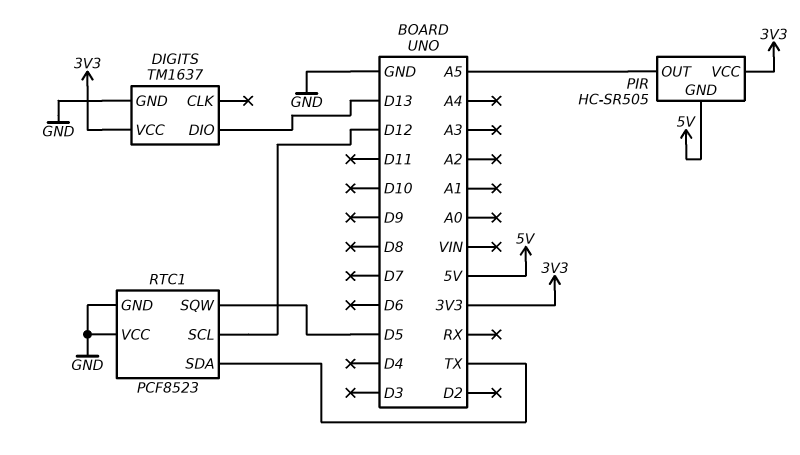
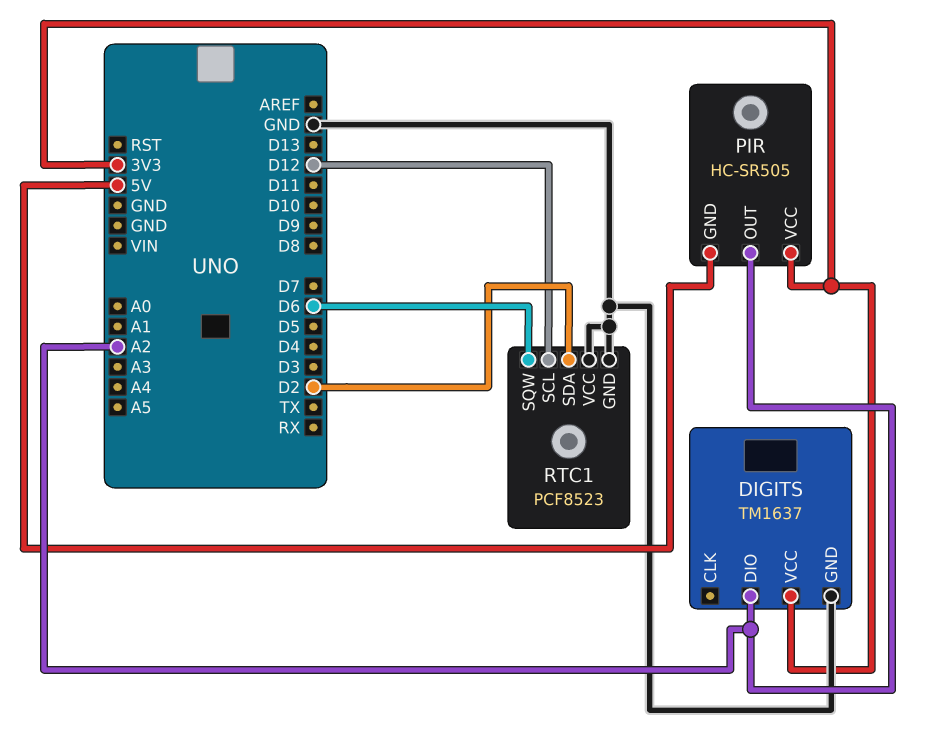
DIGITS pin DIO: D13 -> A2
PIR pin OUT: A5 -> A2
RTC1 pin SDA: TX -> D2
RTC1 pin SQW: D5 -> D6

